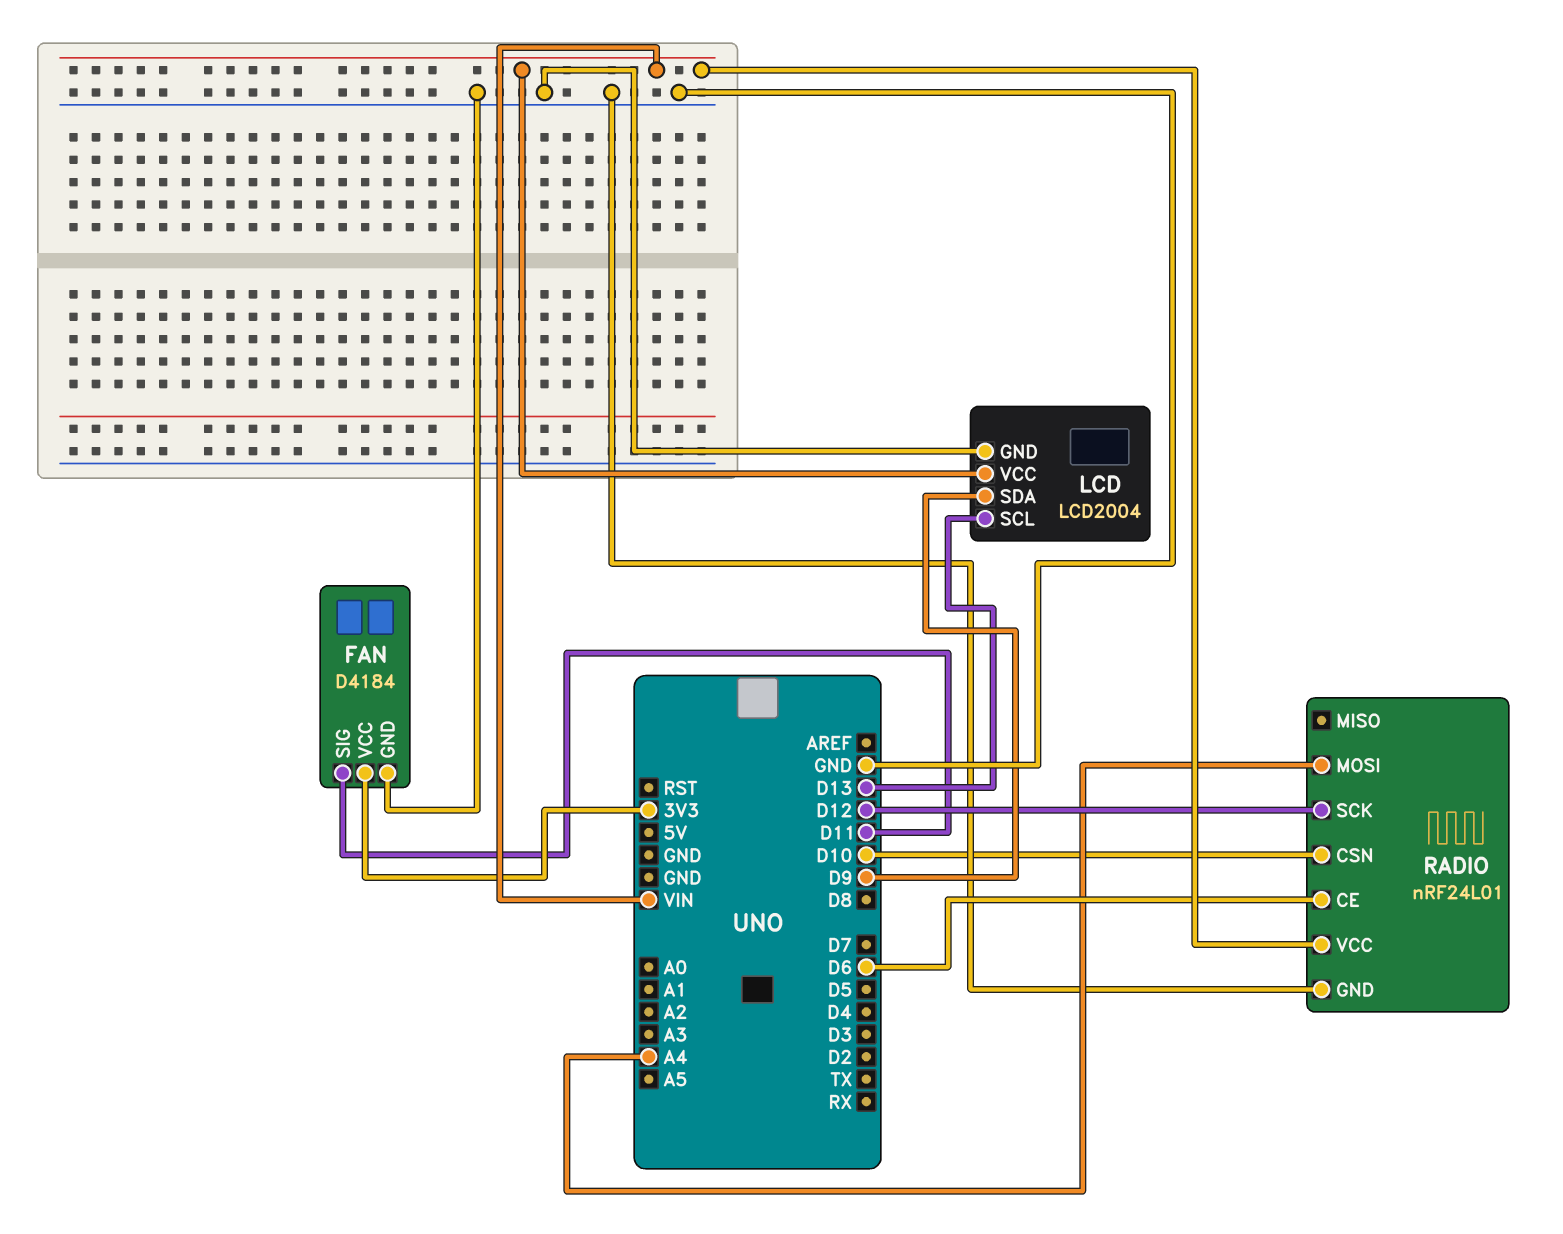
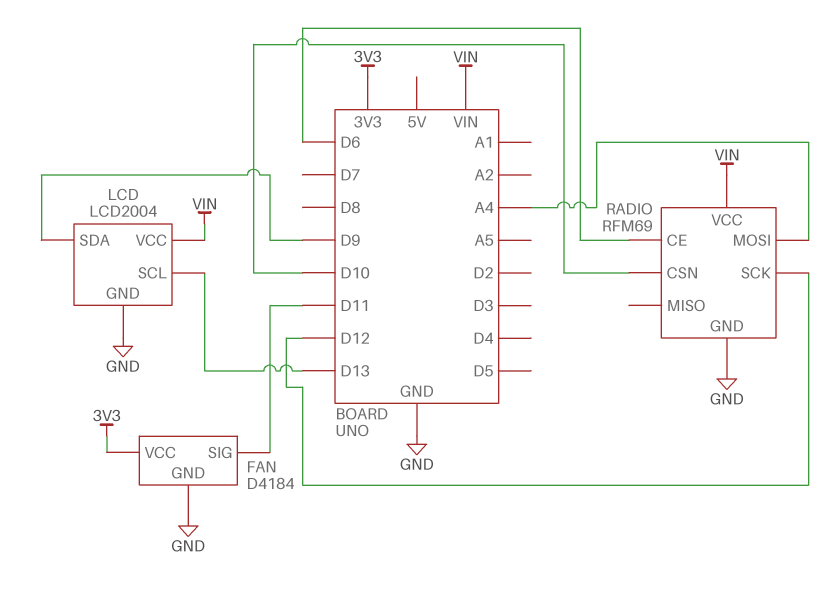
RADIO: nRF24L01 -> RFM69

